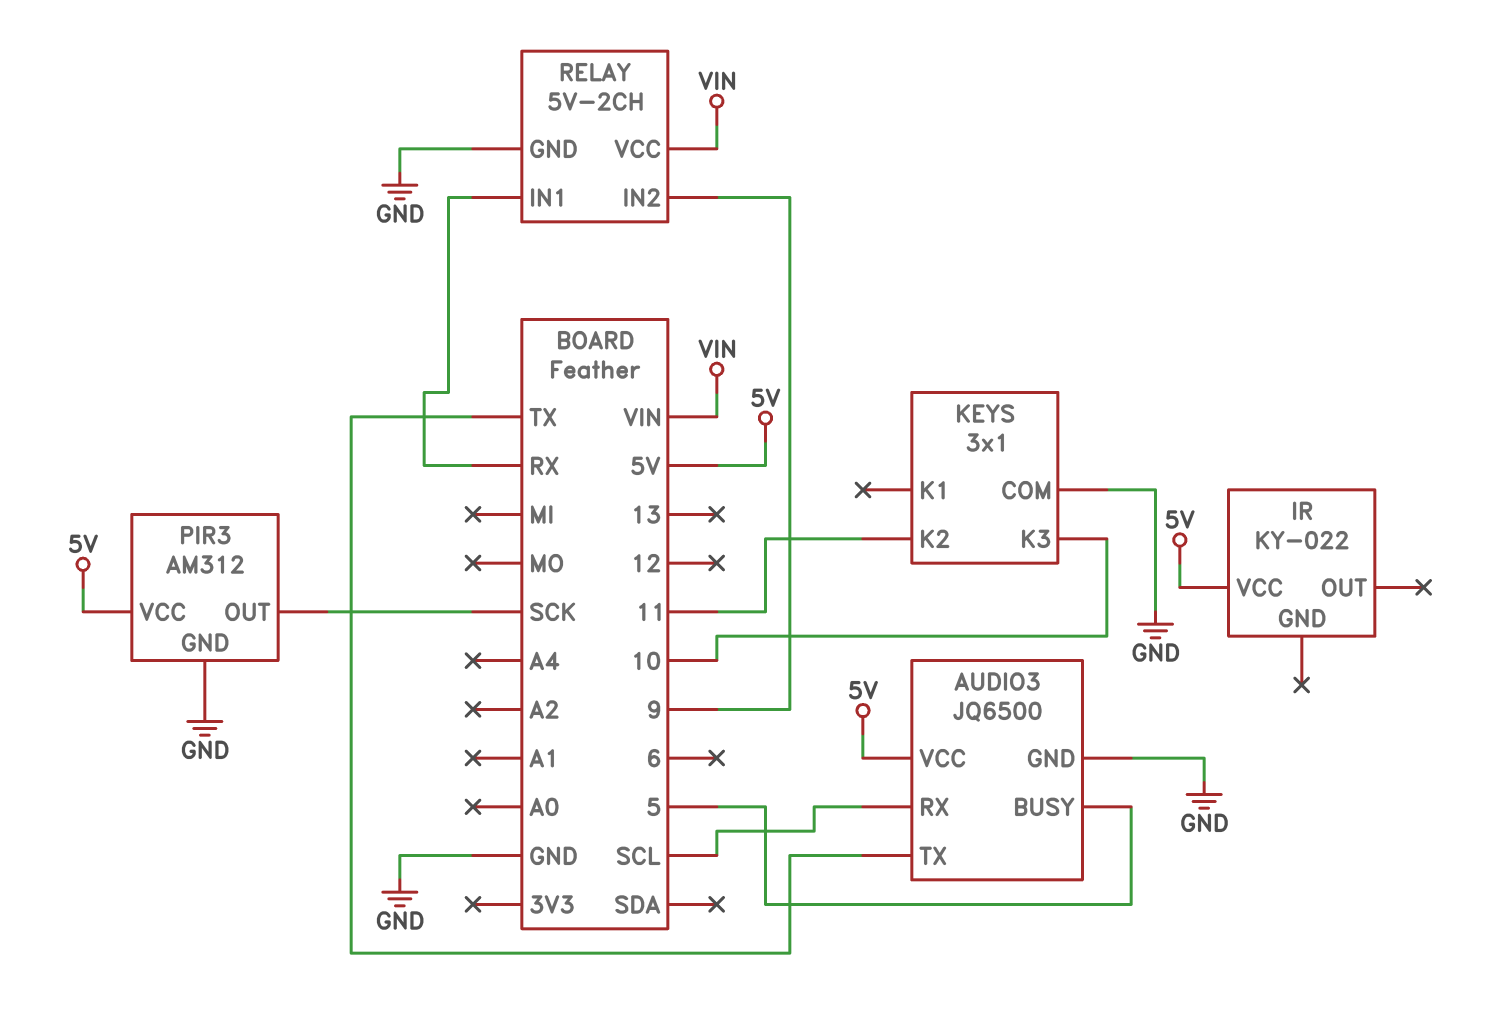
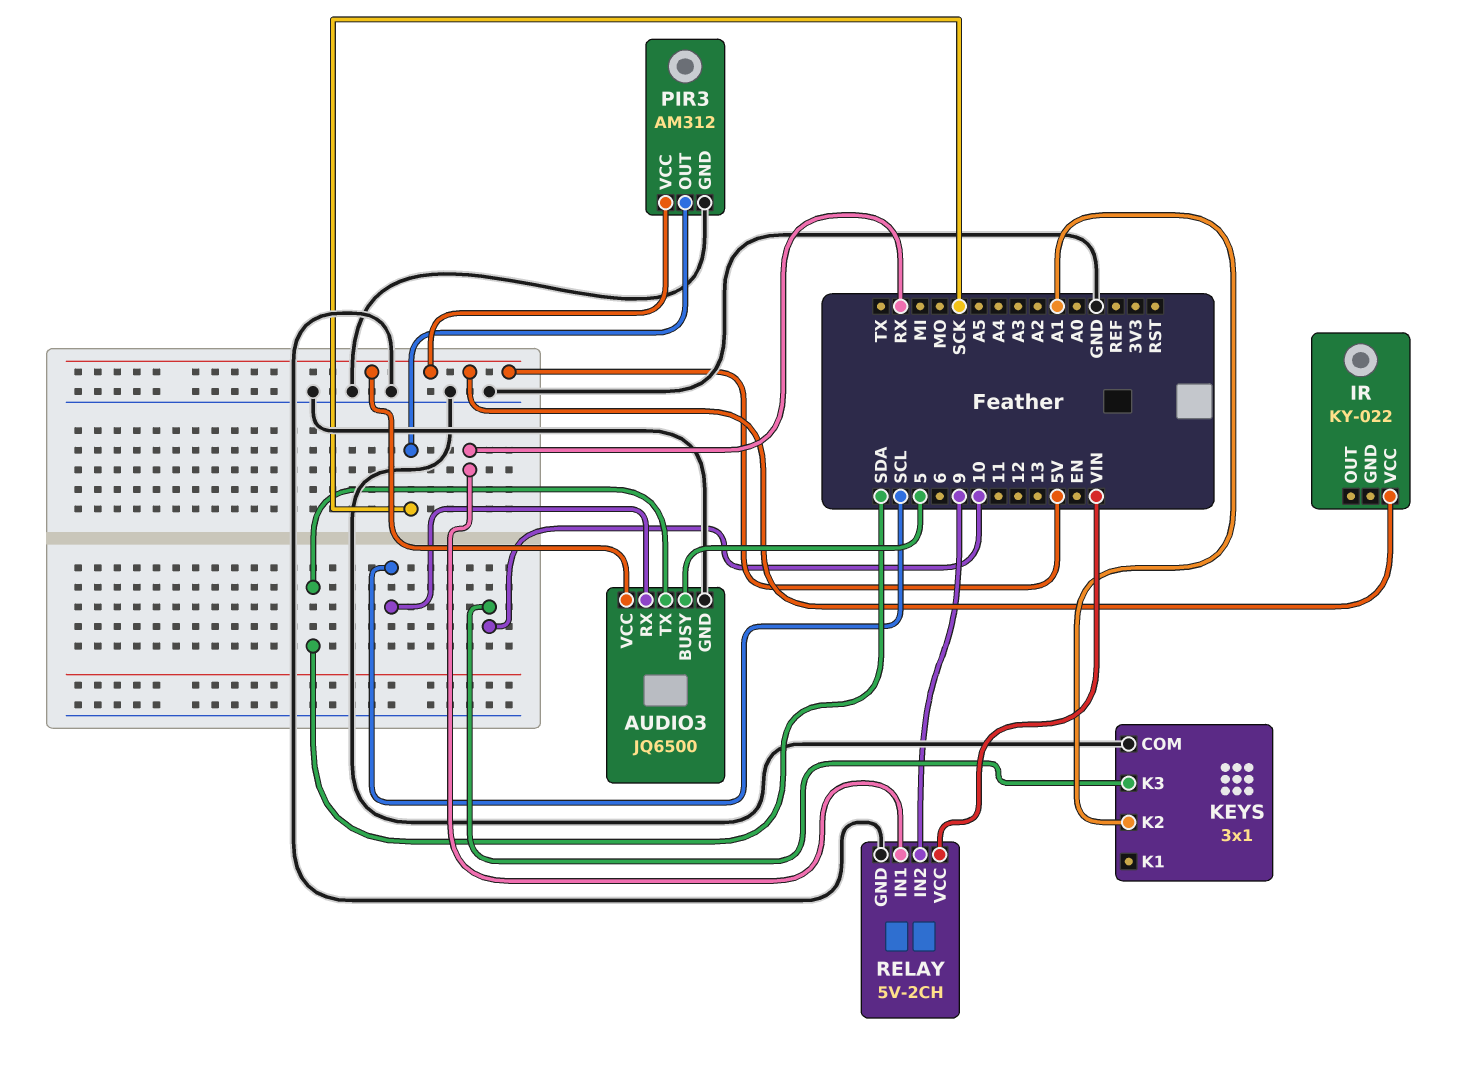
AUDIO3 pin TX: TX -> SDA
KEYS pin K2: 11 -> A1

